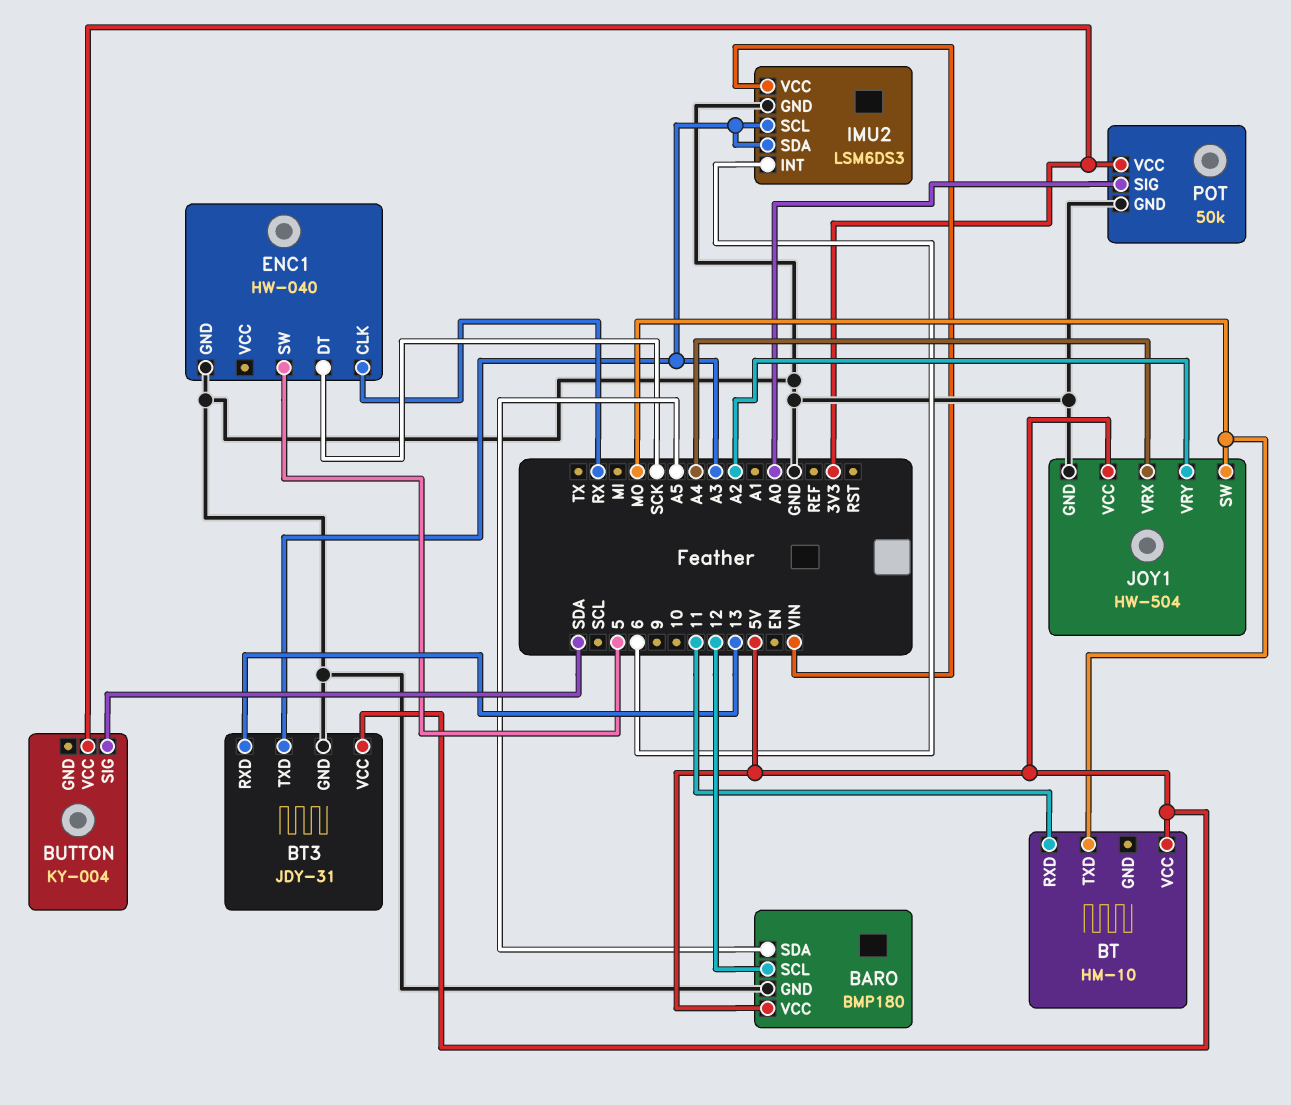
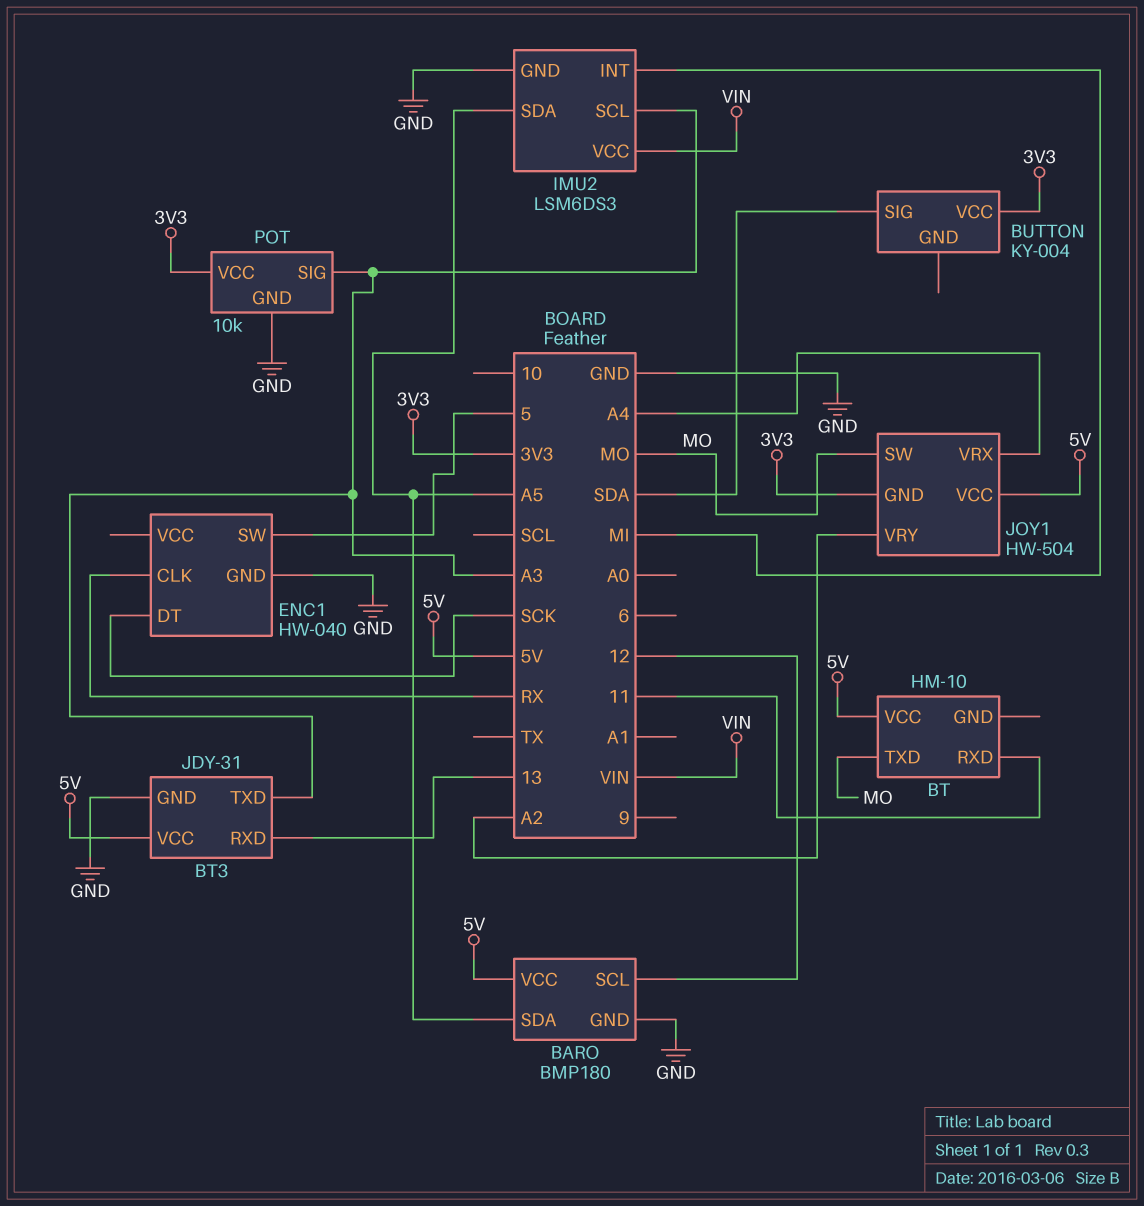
IMU2 pin INT: 6 -> MI
IMU2 pin SDA: A3 -> A5
JOY1 pin GND: GND -> 3V3
POT: 50k -> 10k
POT pin SIG: A0 -> A3

